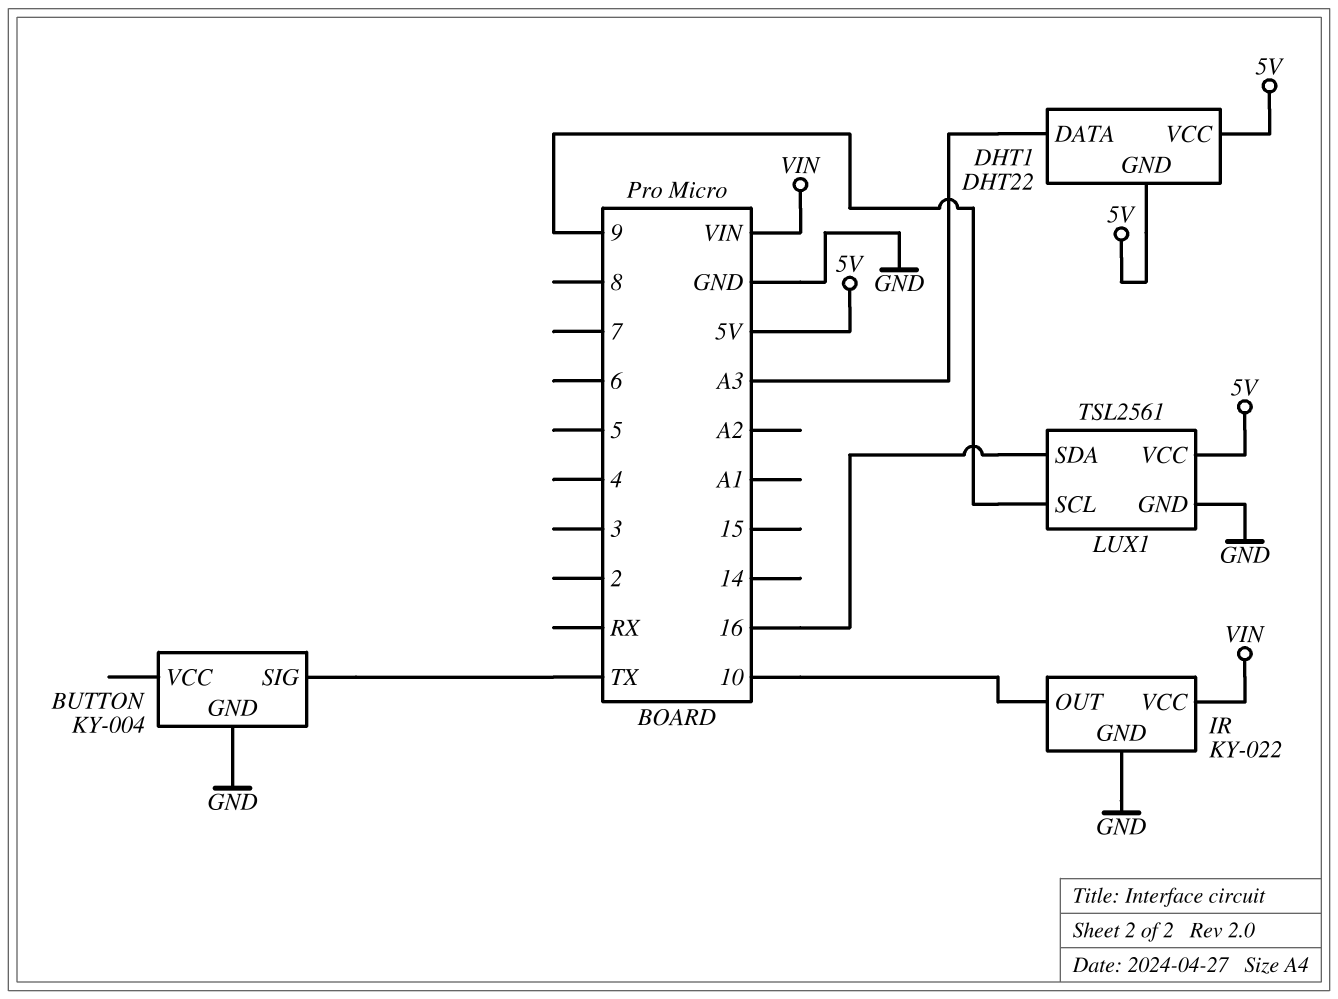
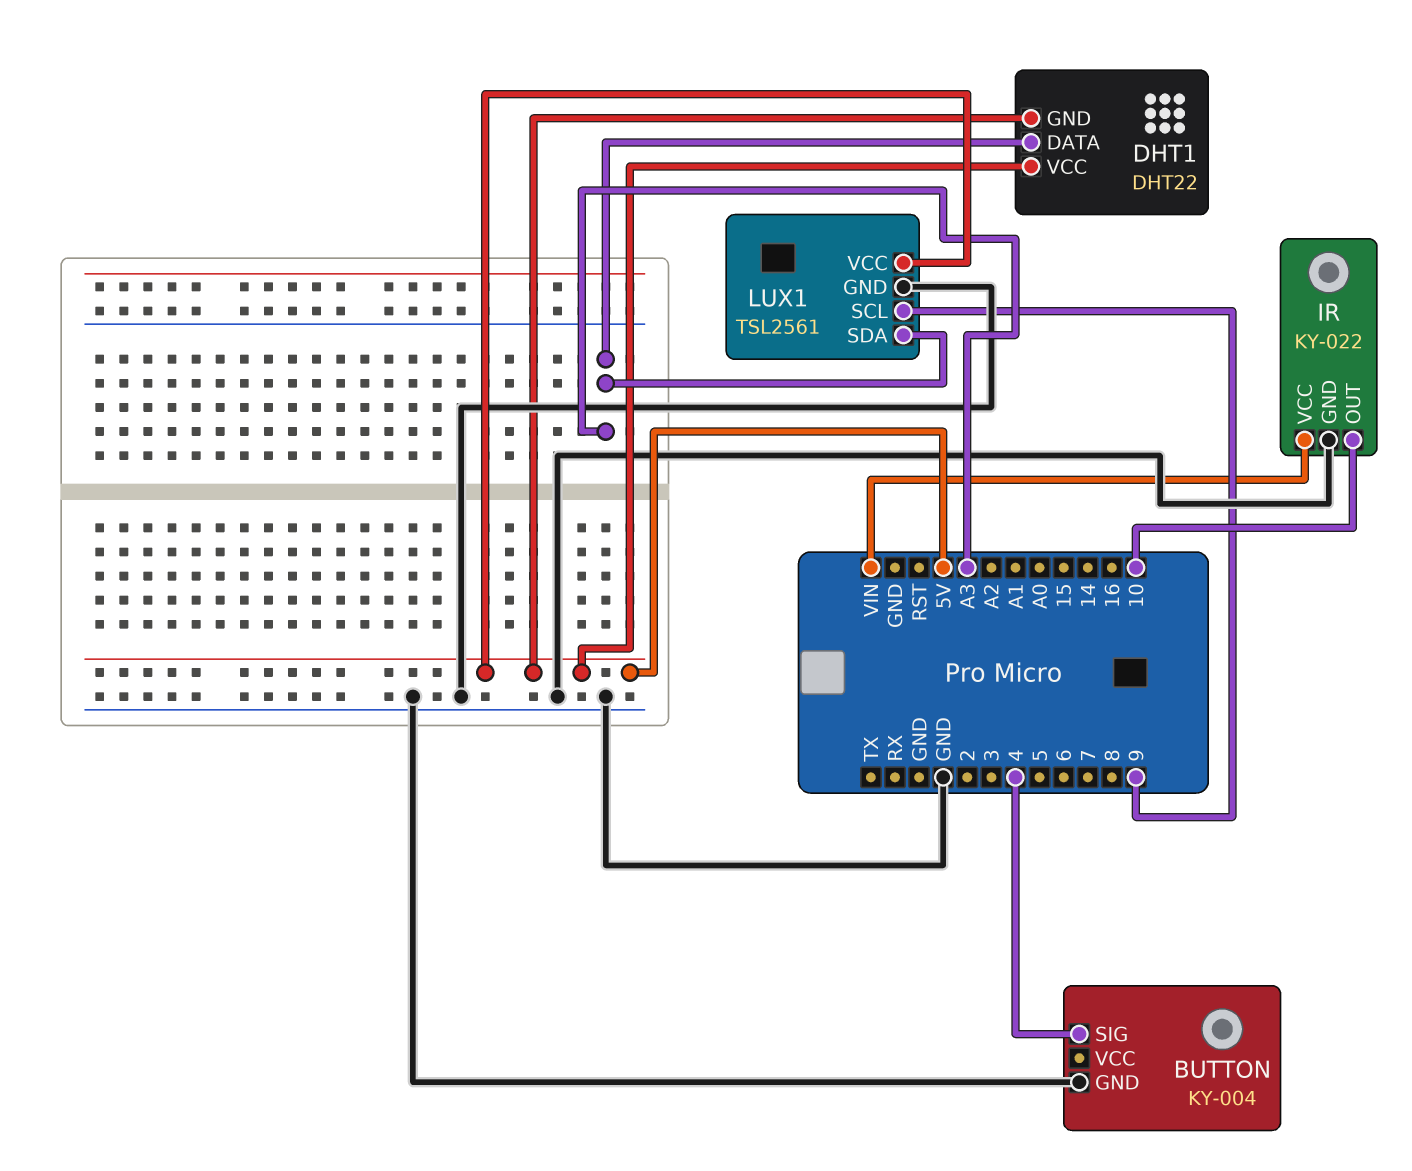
BUTTON pin SIG: TX -> 4
LUX1 pin SDA: 16 -> A3

